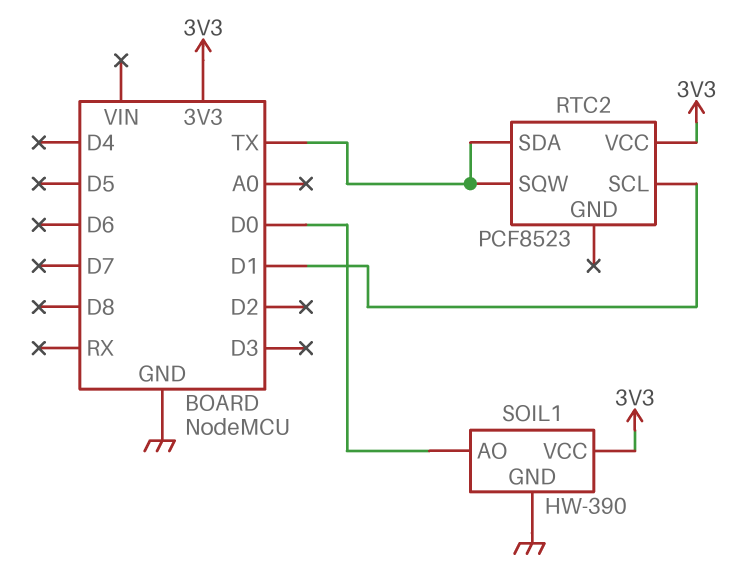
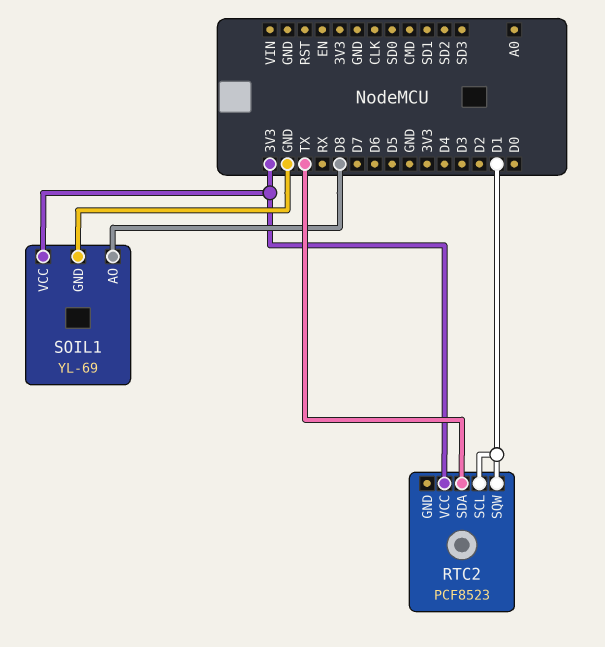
RTC2 pin SQW: TX -> D1
SOIL1: HW-390 -> YL-69
SOIL1 pin AO: D0 -> D8

